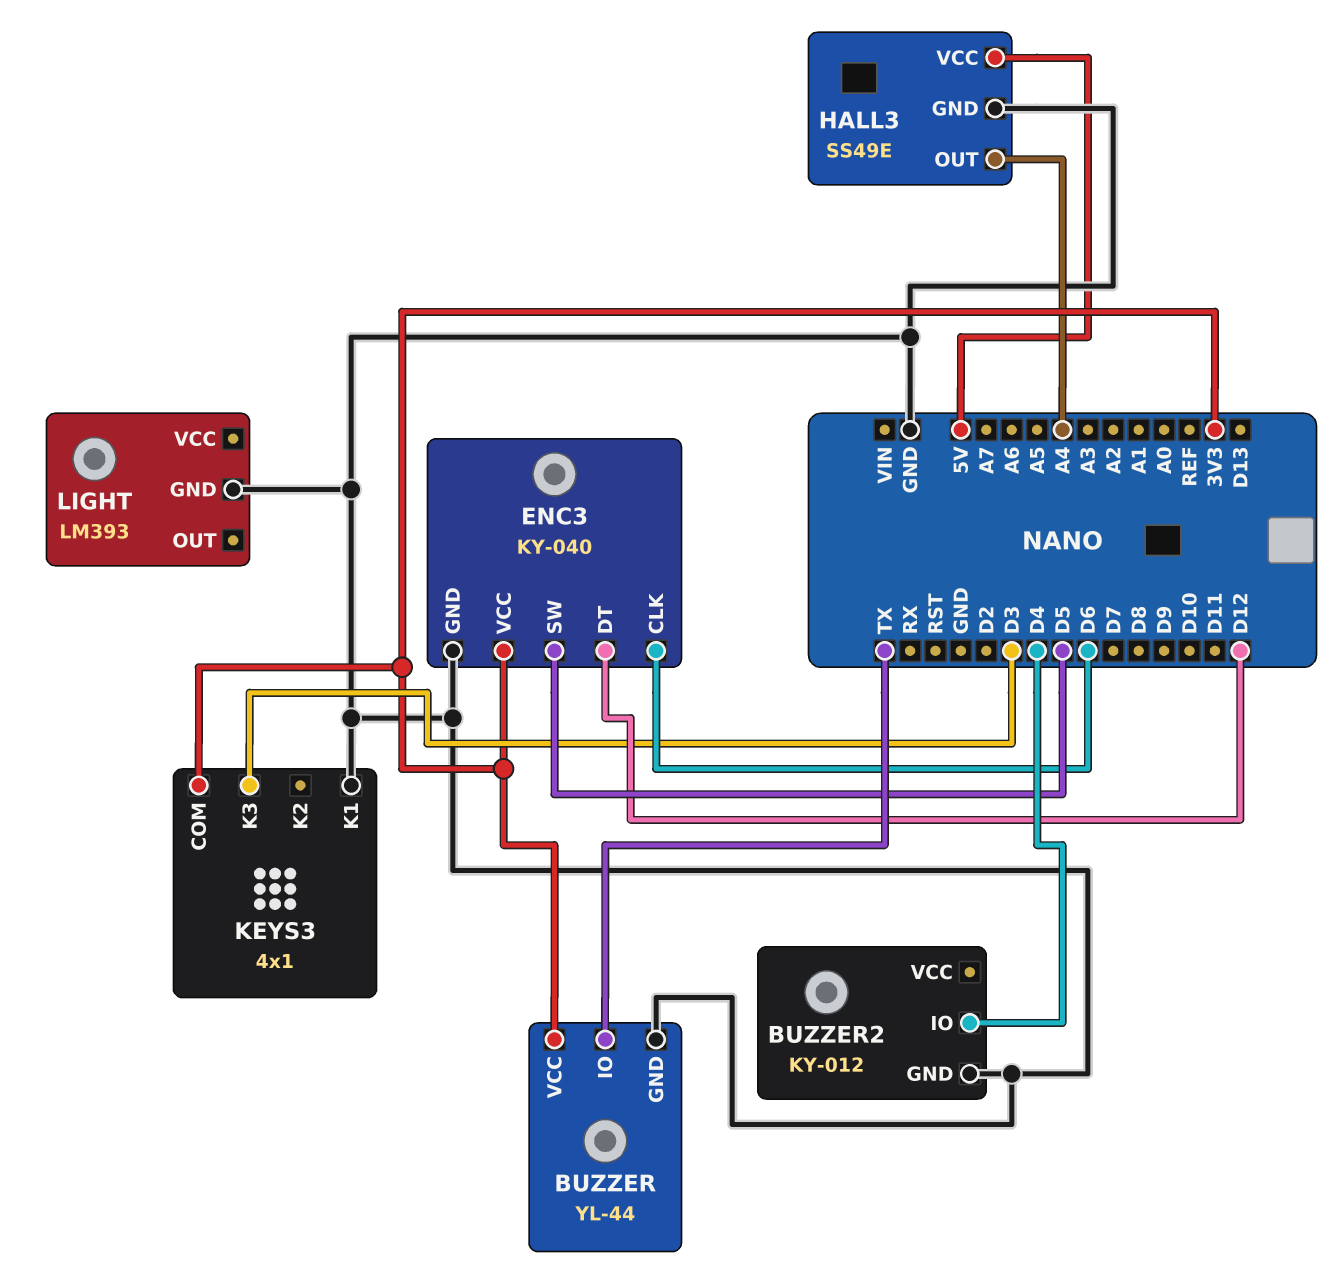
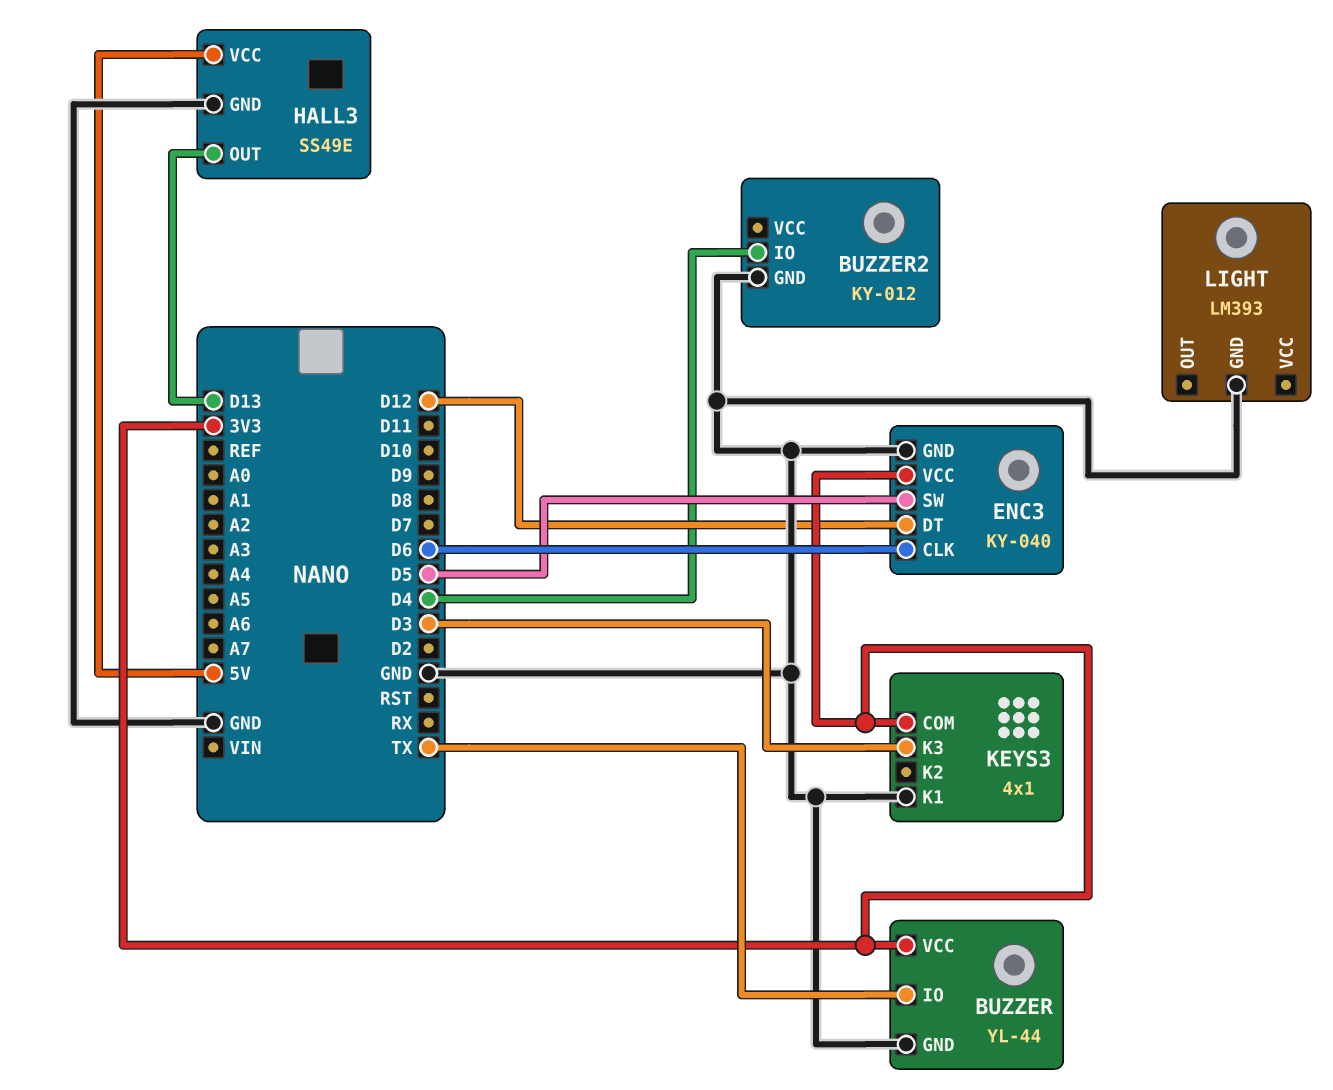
HALL3 pin OUT: A4 -> D13

